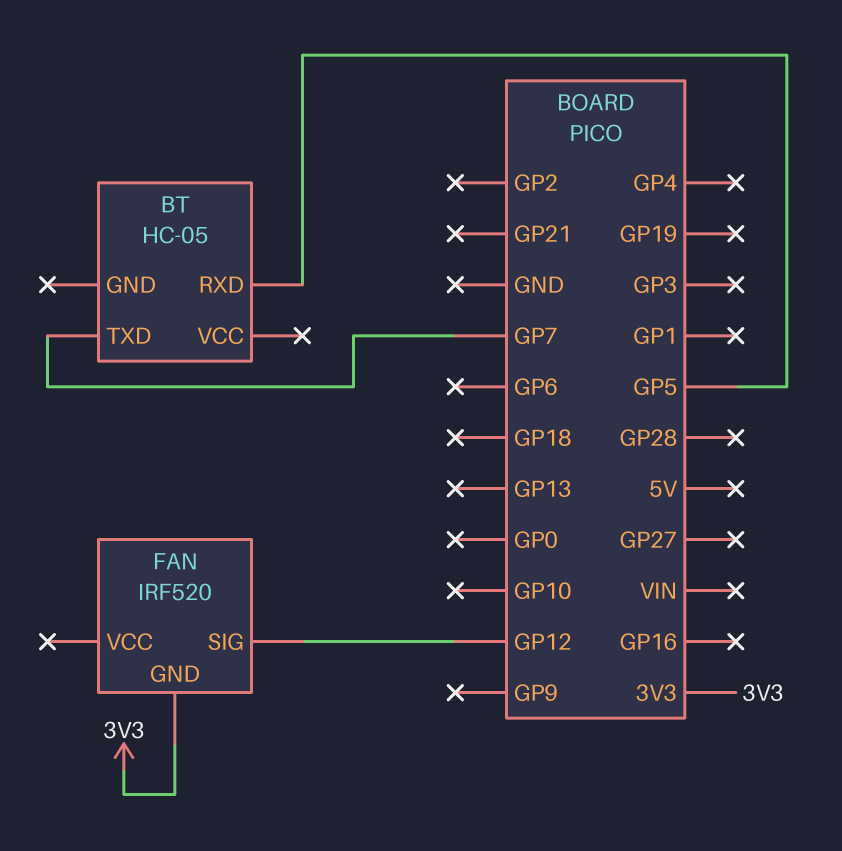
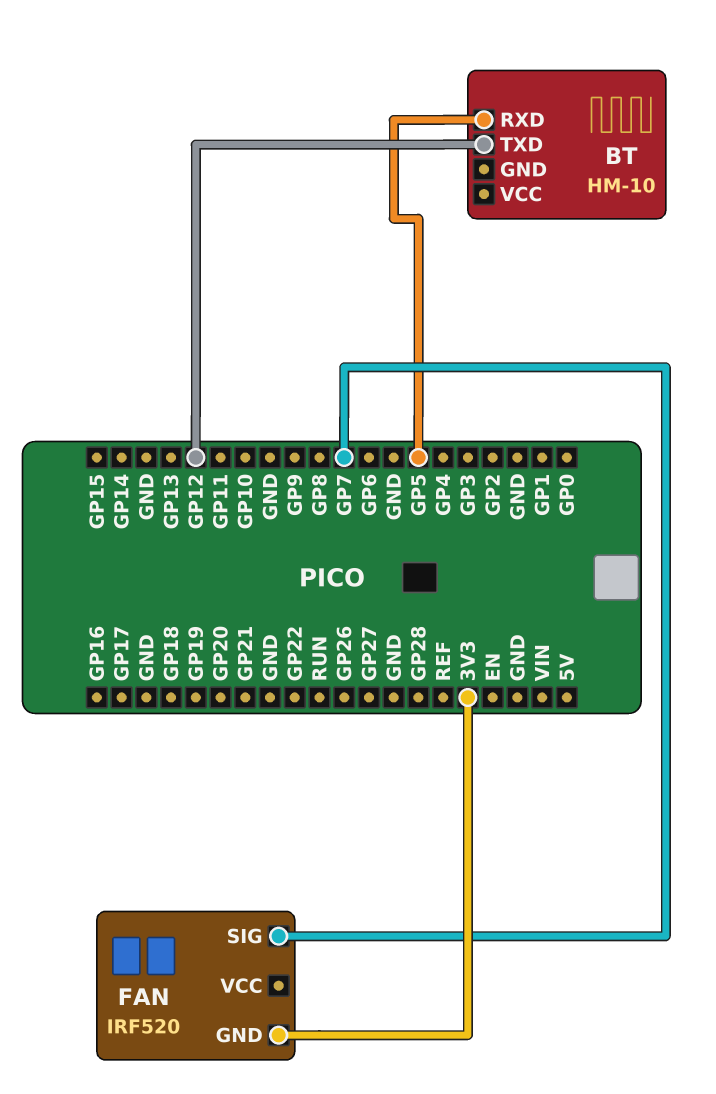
BT: HC-05 -> HM-10
BT pin TXD: GP7 -> GP12
FAN pin SIG: GP12 -> GP7

